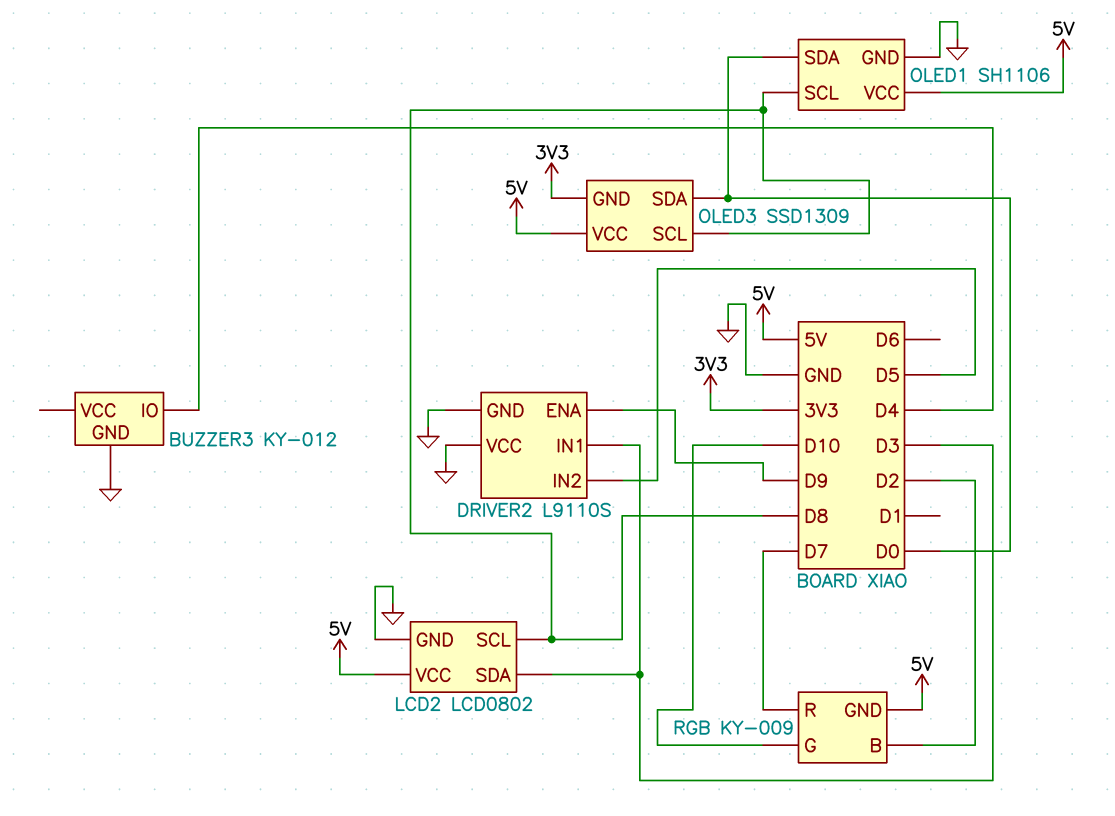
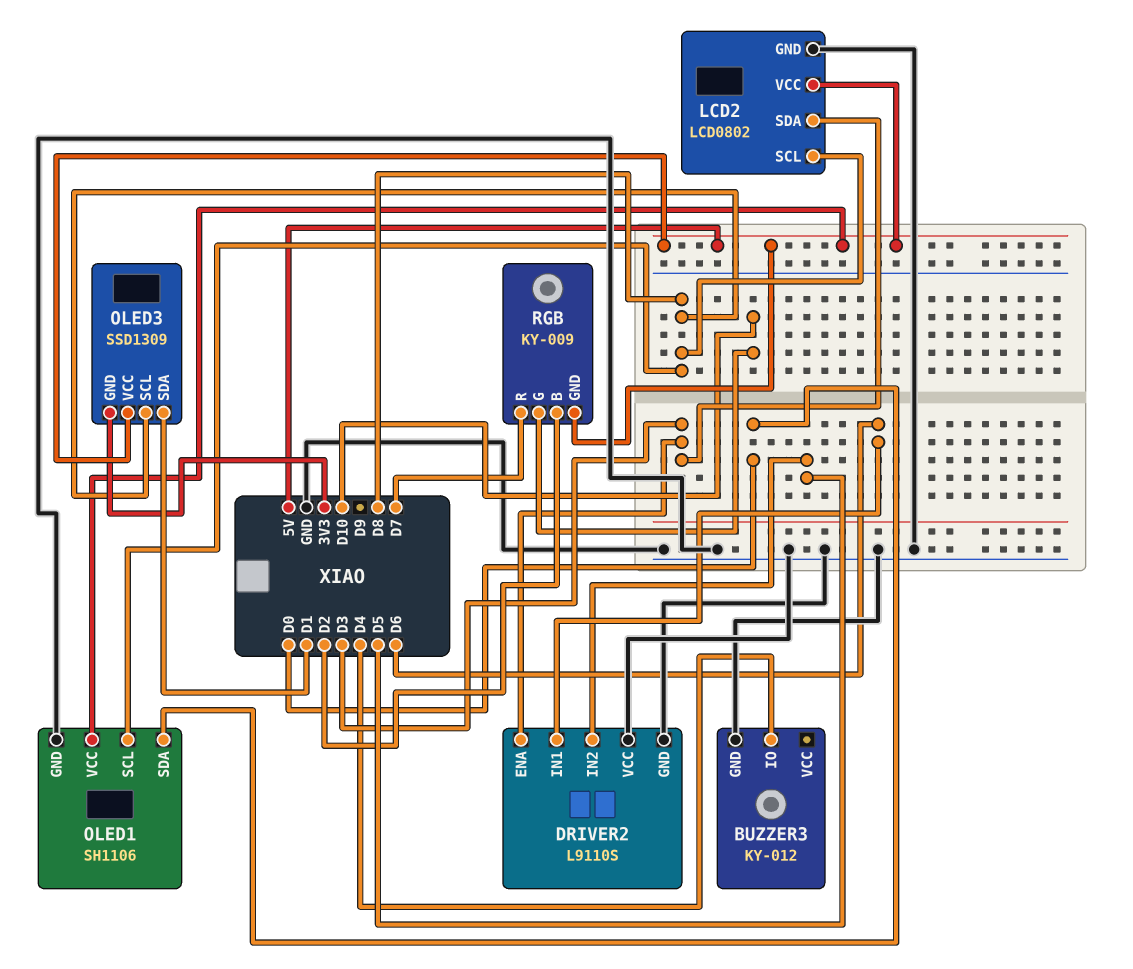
DRIVER2 pin ENA: D9 -> D3
DRIVER2 pin IN1: D3 -> D6
OLED3 pin SDA: D0 -> D1

